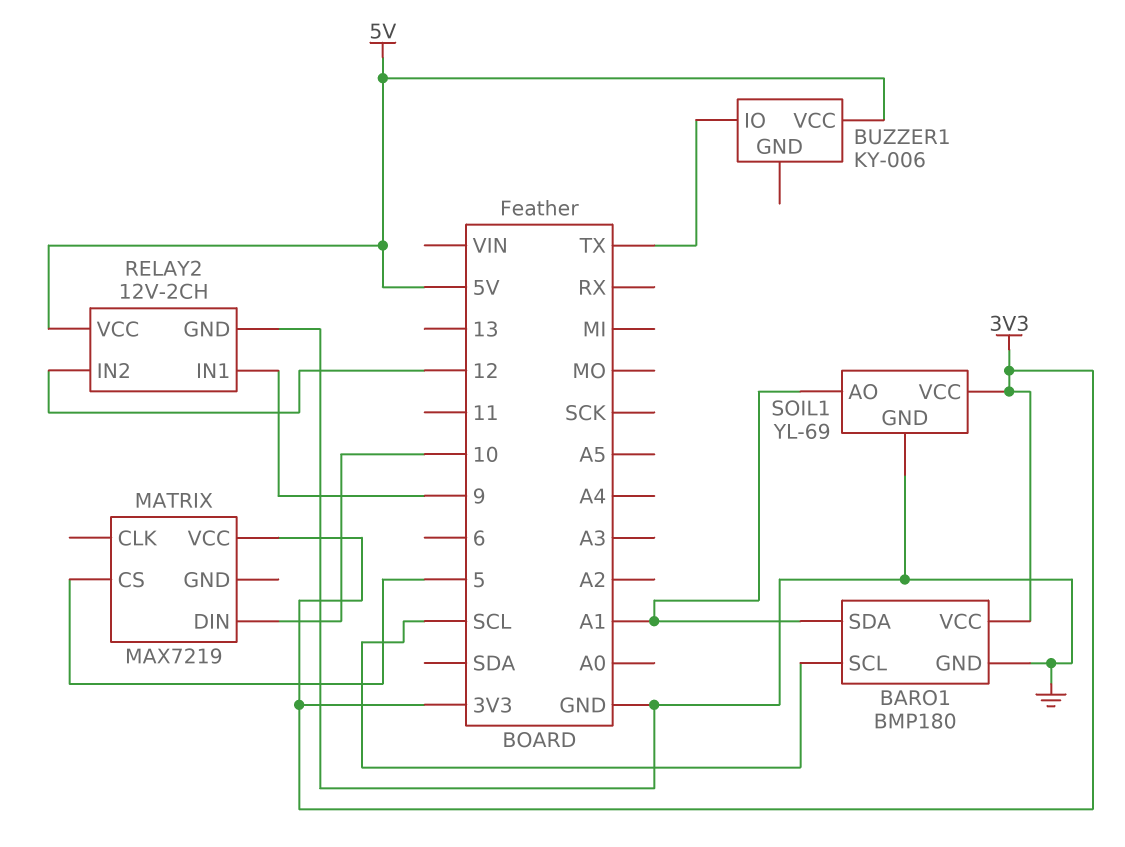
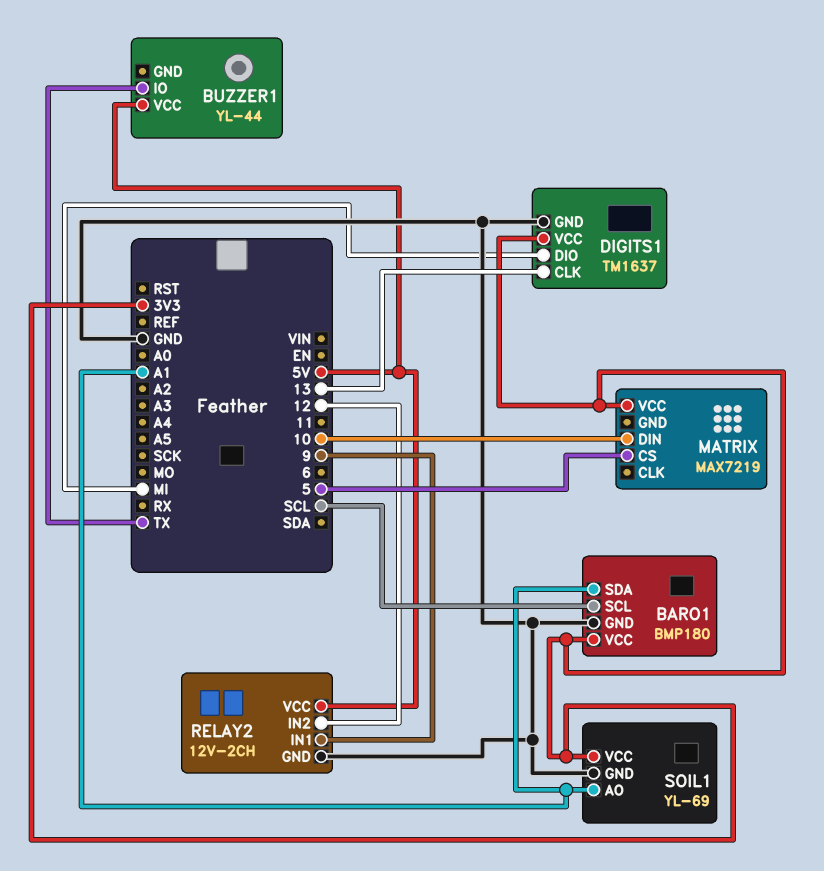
BUZZER1: KY-006 -> YL-44
DIGITS1: none -> TM1637
DIGITS1 pin CLK: none -> 13
DIGITS1 pin DIO: none -> MI
DIGITS1 pin GND: none -> GND
DIGITS1 pin VCC: none -> 3V3

